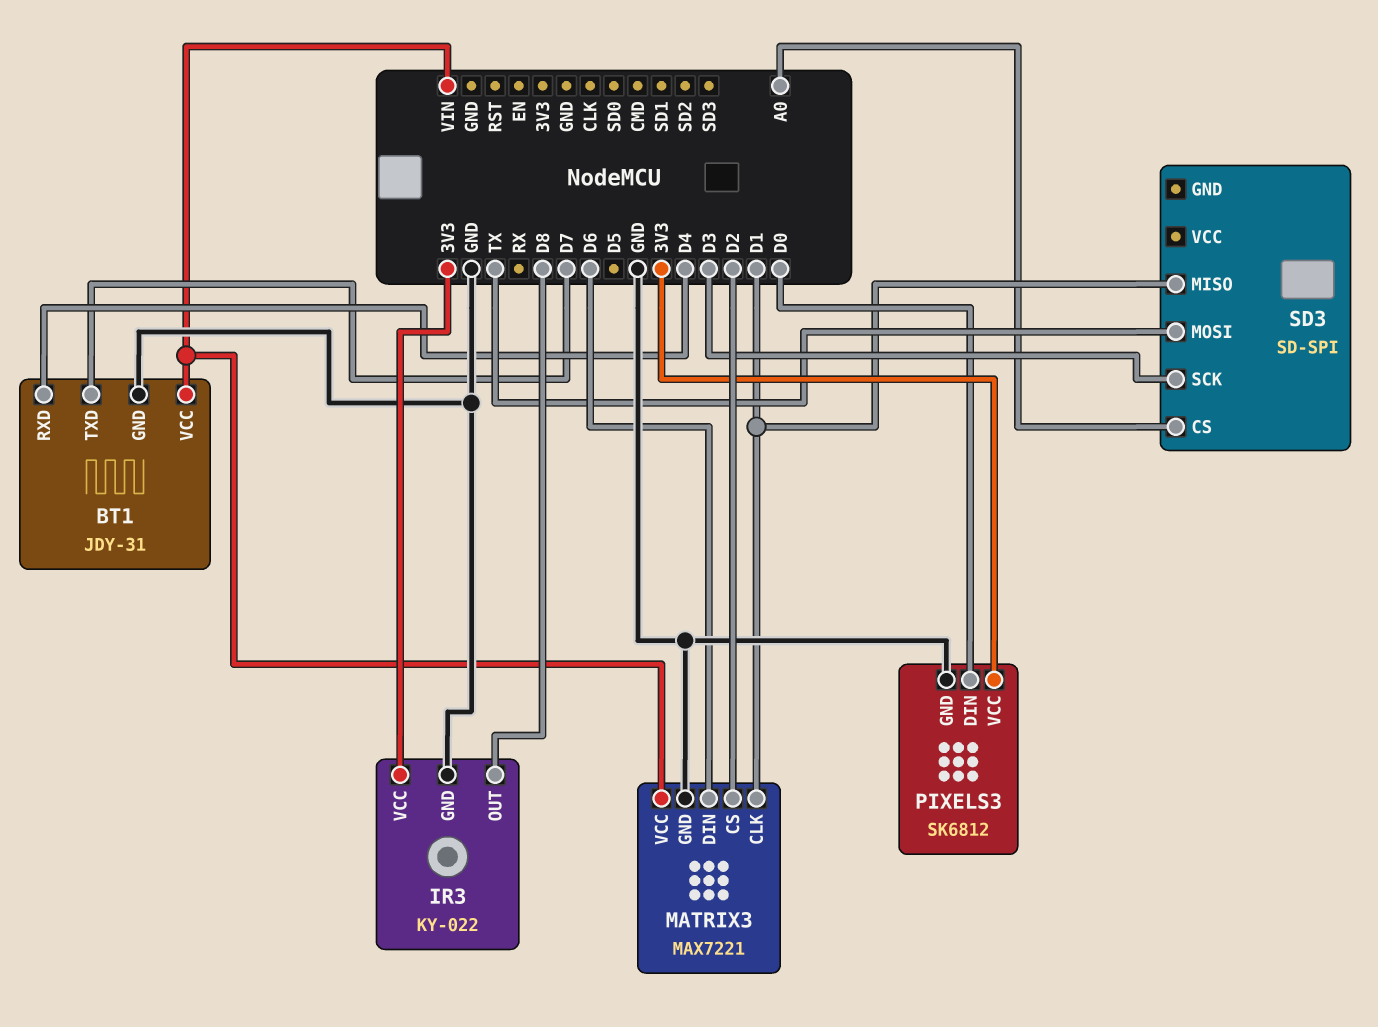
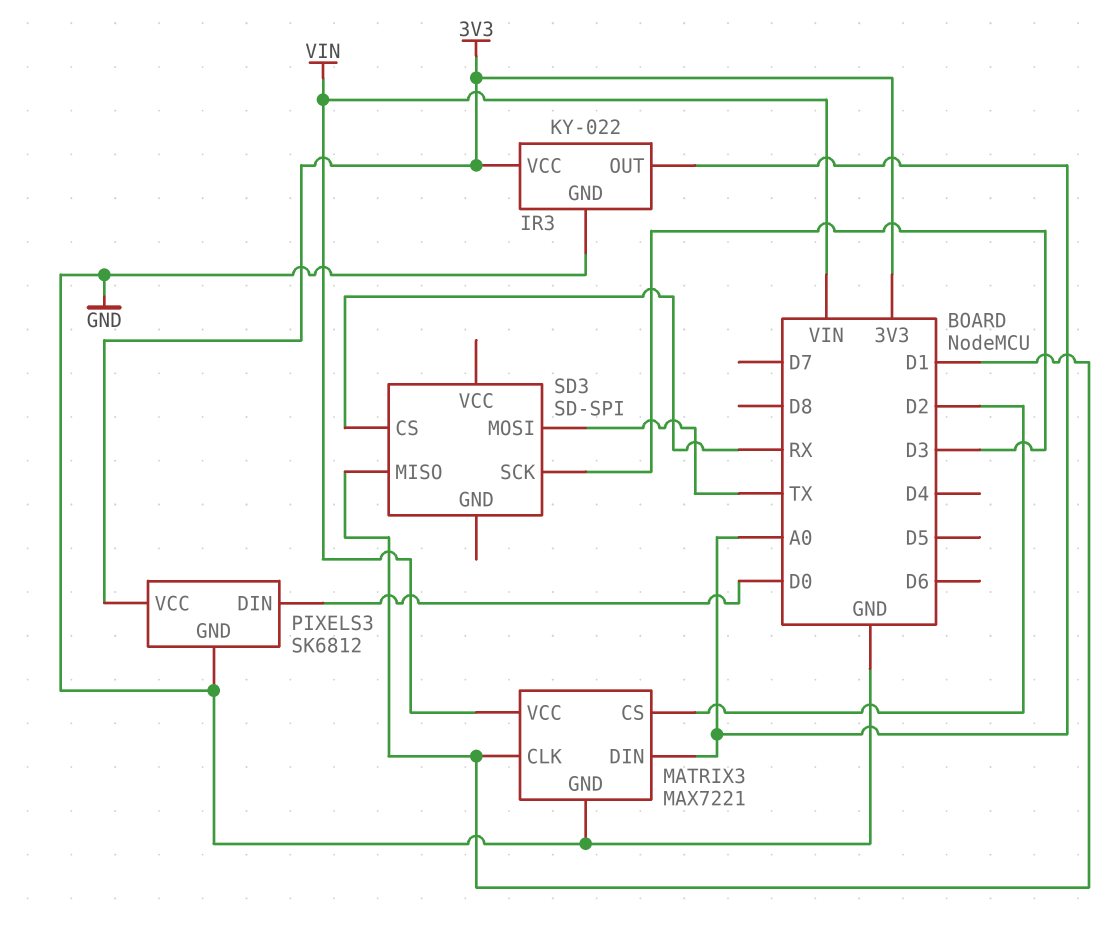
BT1: JDY-31 -> none
BT1 pin GND: GND -> none
BT1 pin RXD: D4 -> none
BT1 pin TXD: D7 -> none
BT1 pin VCC: VIN -> none
IR3 pin OUT: D8 -> A0
MATRIX3 pin DIN: D6 -> A0
SD3 pin CS: A0 -> RX

